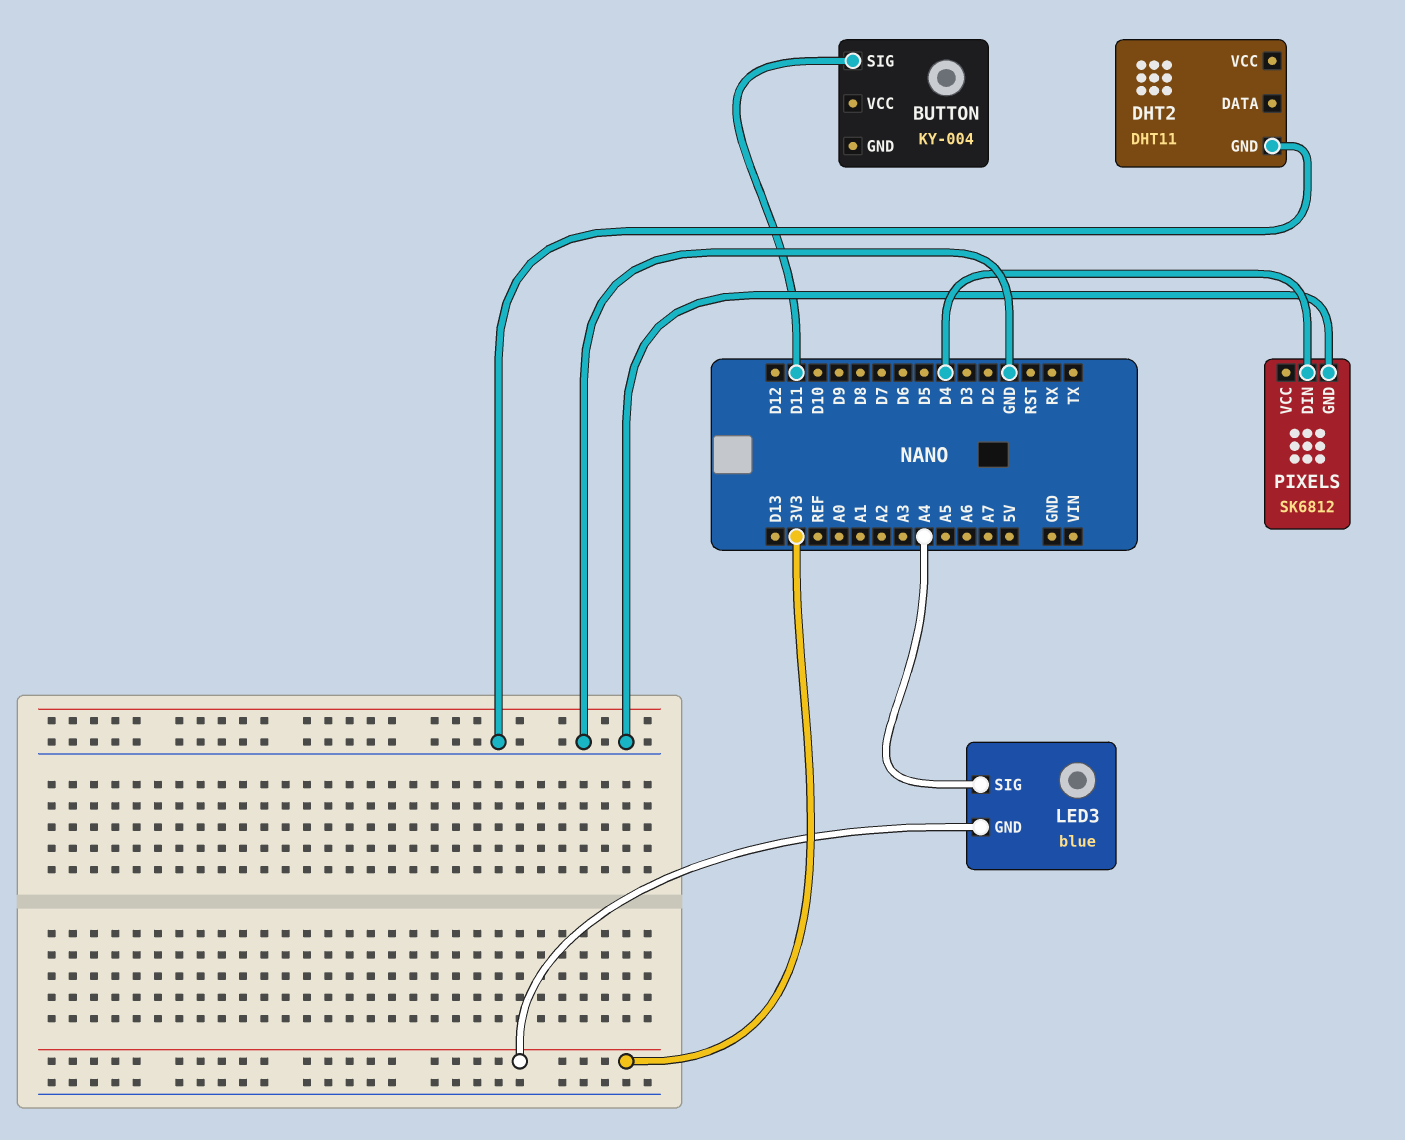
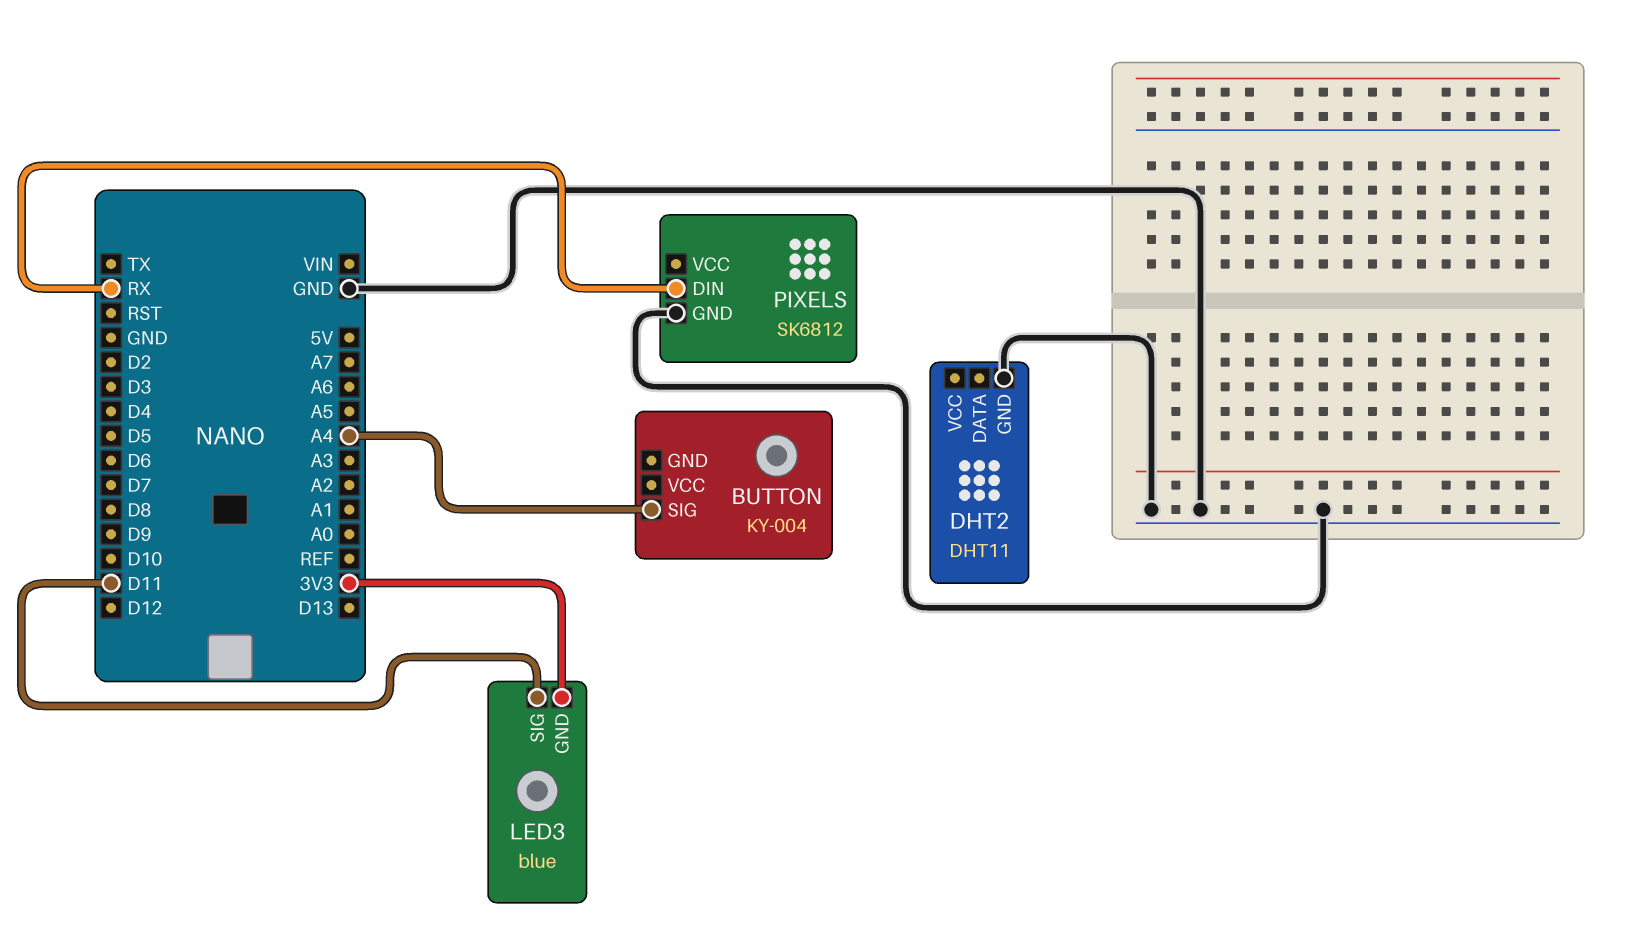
BUTTON pin SIG: D11 -> A4
LED3 pin SIG: A4 -> D11
PIXELS pin DIN: D4 -> RX

